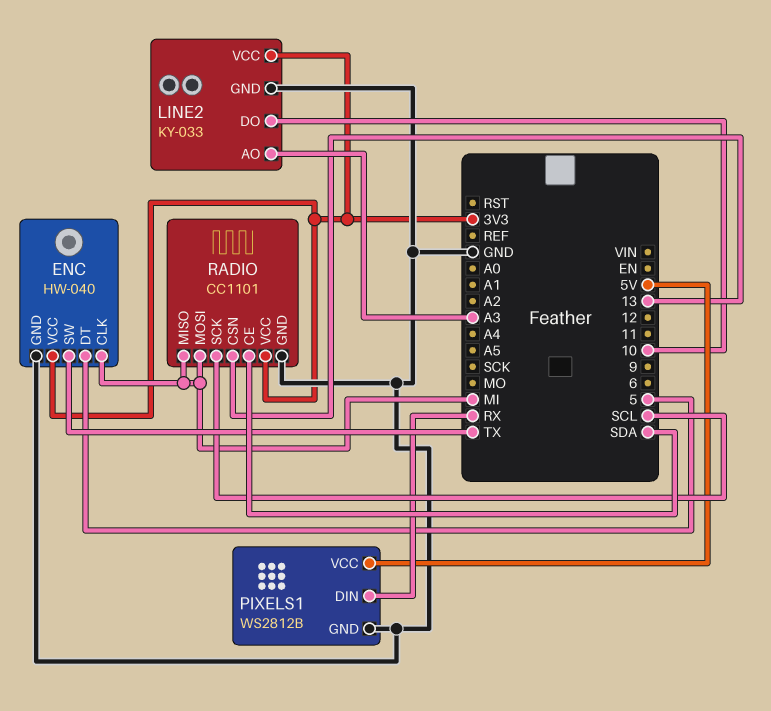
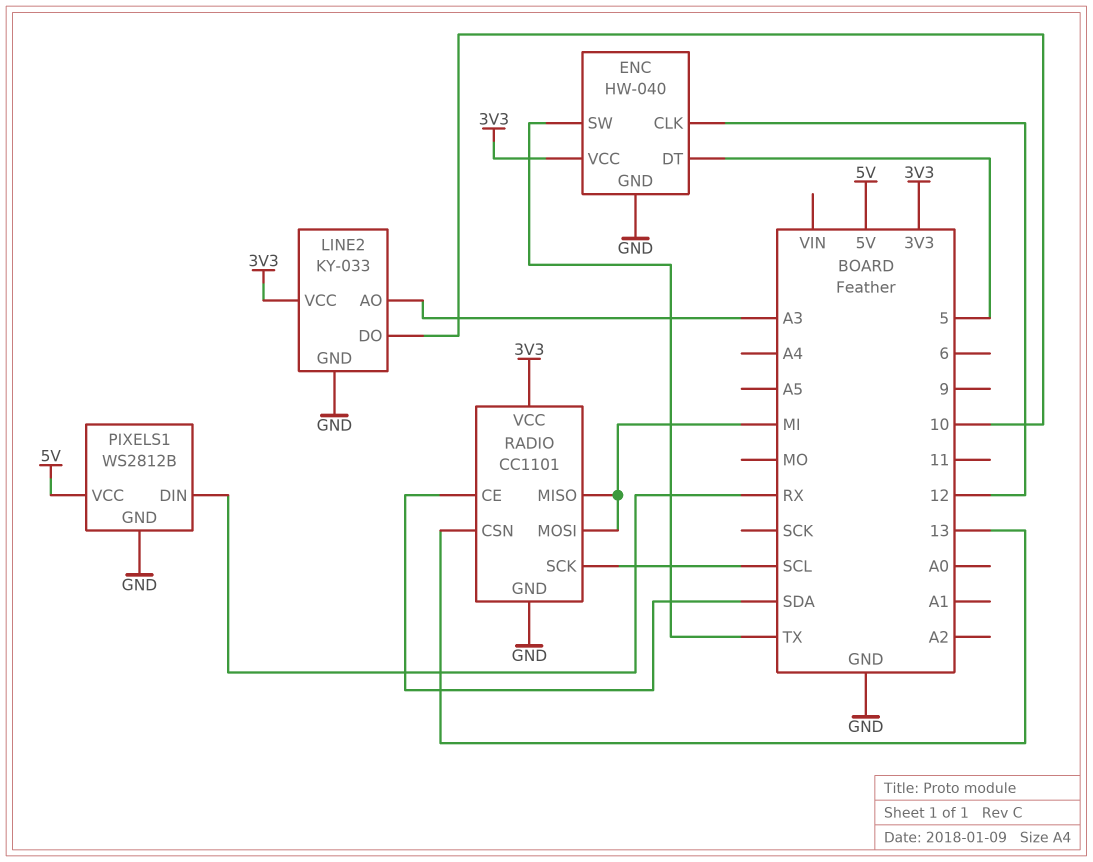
ENC pin CLK: MI -> 12

